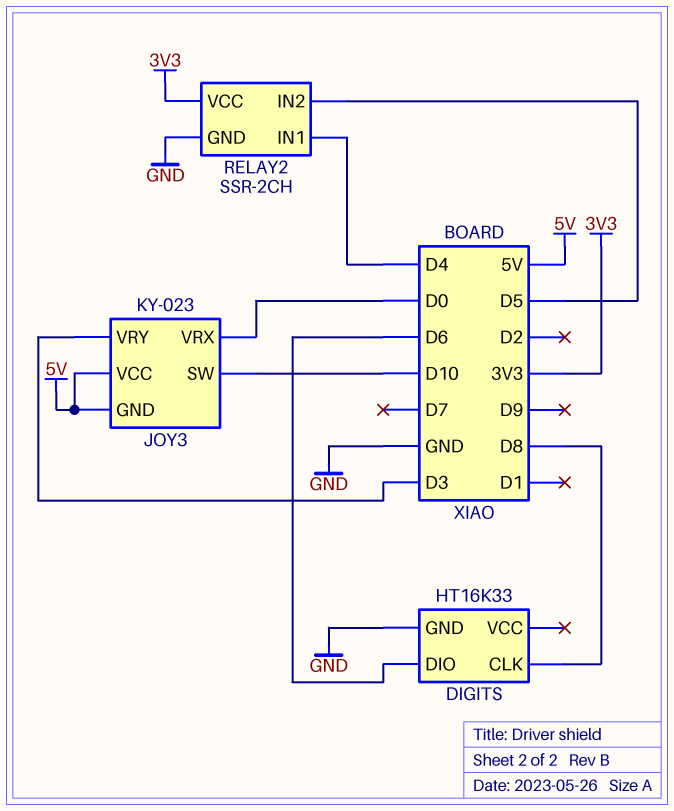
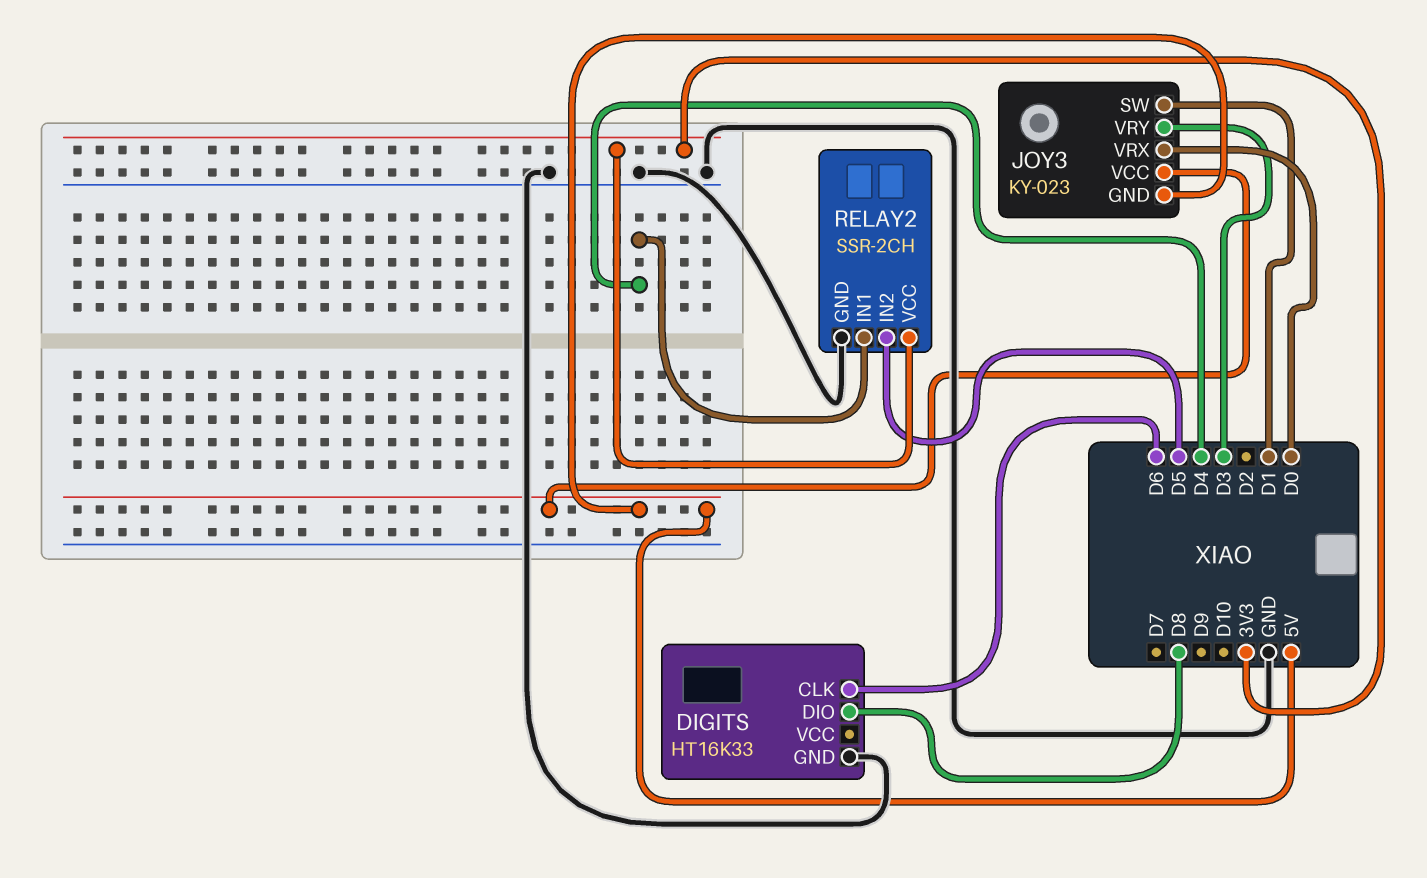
DIGITS pin CLK: D8 -> D6
DIGITS pin DIO: D6 -> D8
JOY3 pin SW: D10 -> D1

